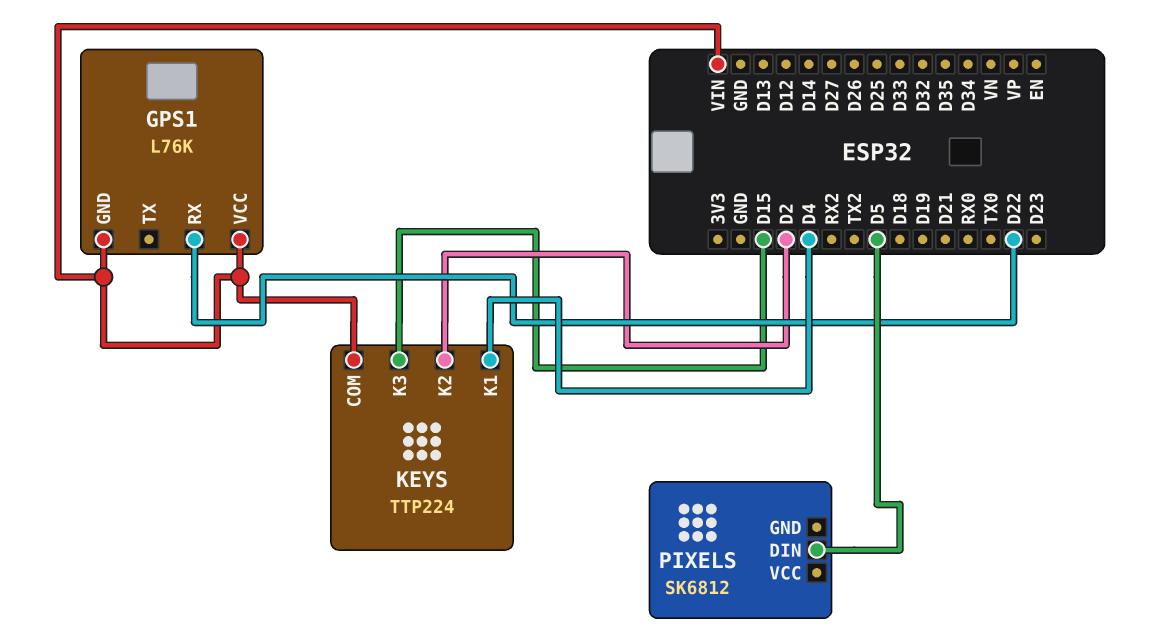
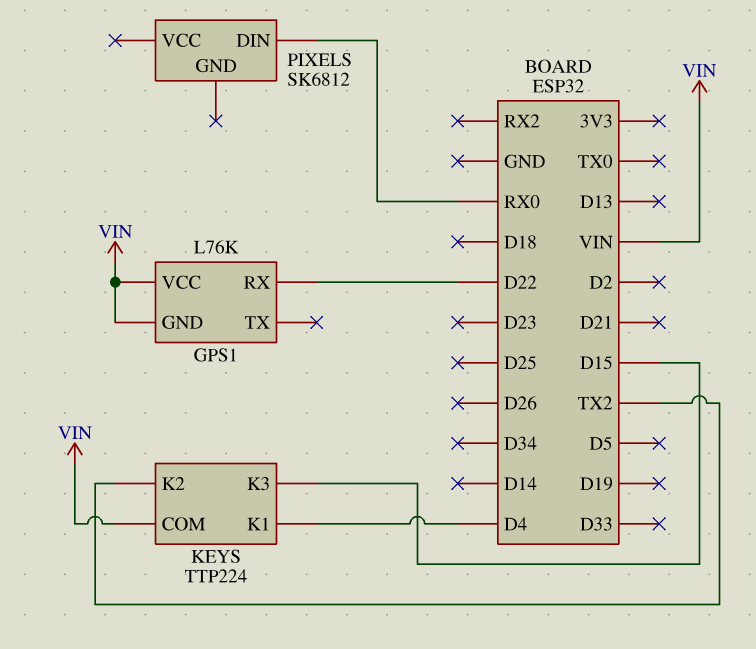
KEYS pin K2: D2 -> TX2
PIXELS pin DIN: D5 -> RX0

